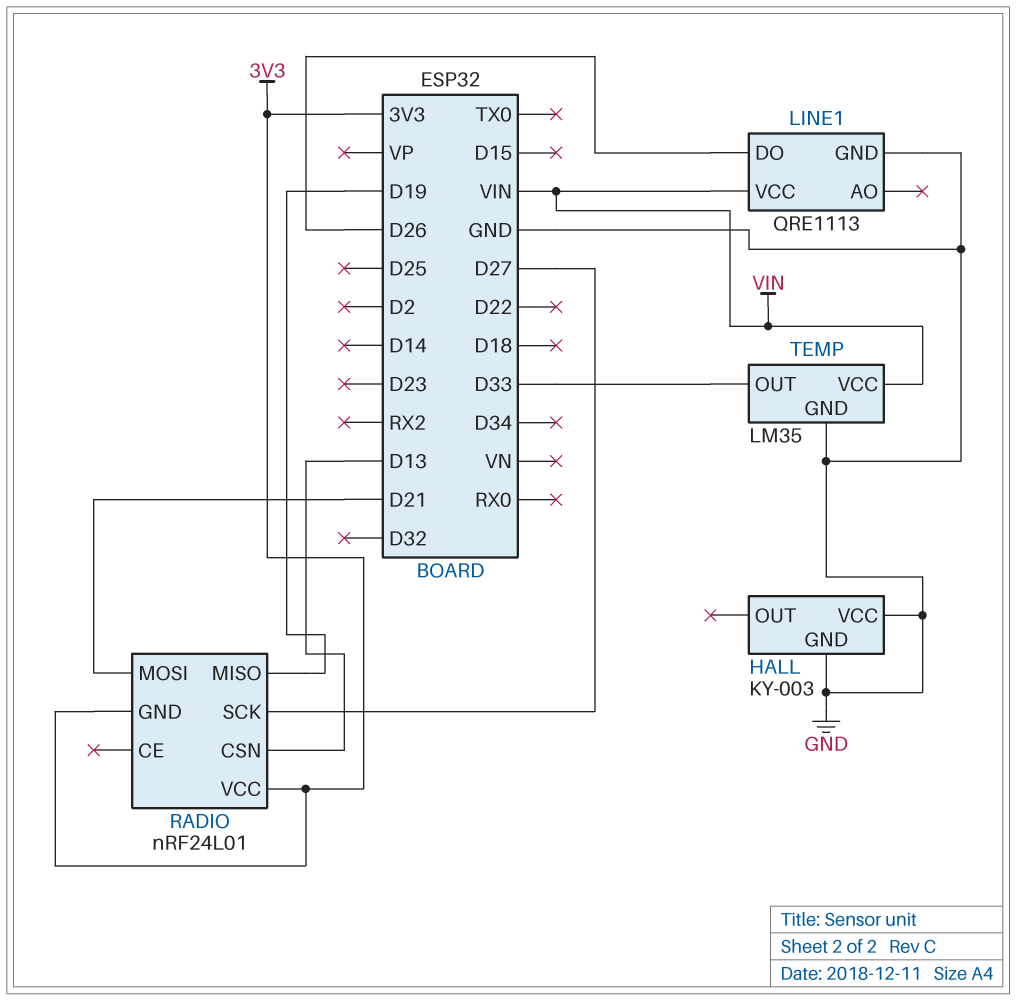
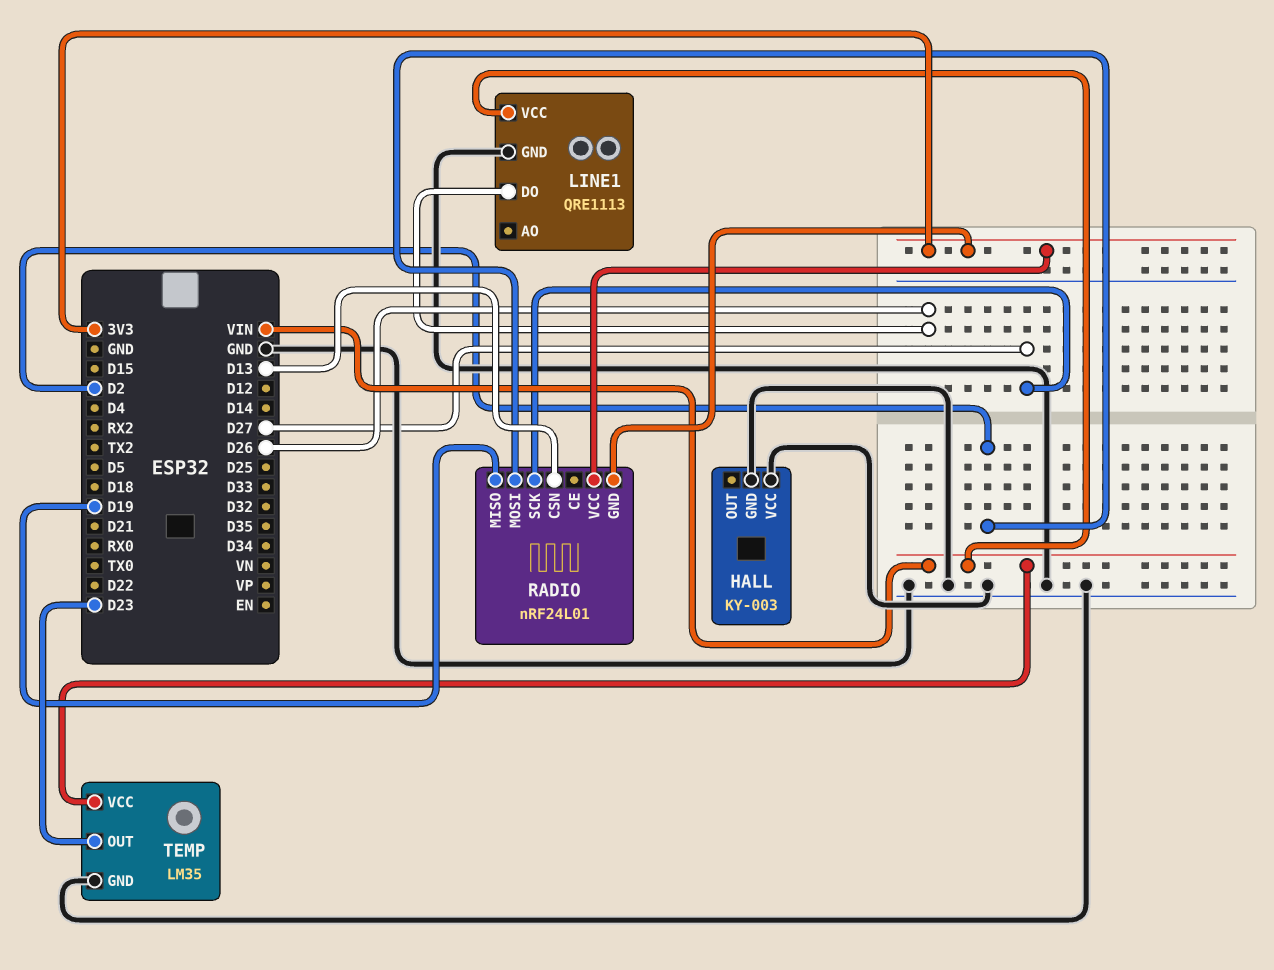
RADIO pin MOSI: D21 -> D2
TEMP pin OUT: D33 -> D23

